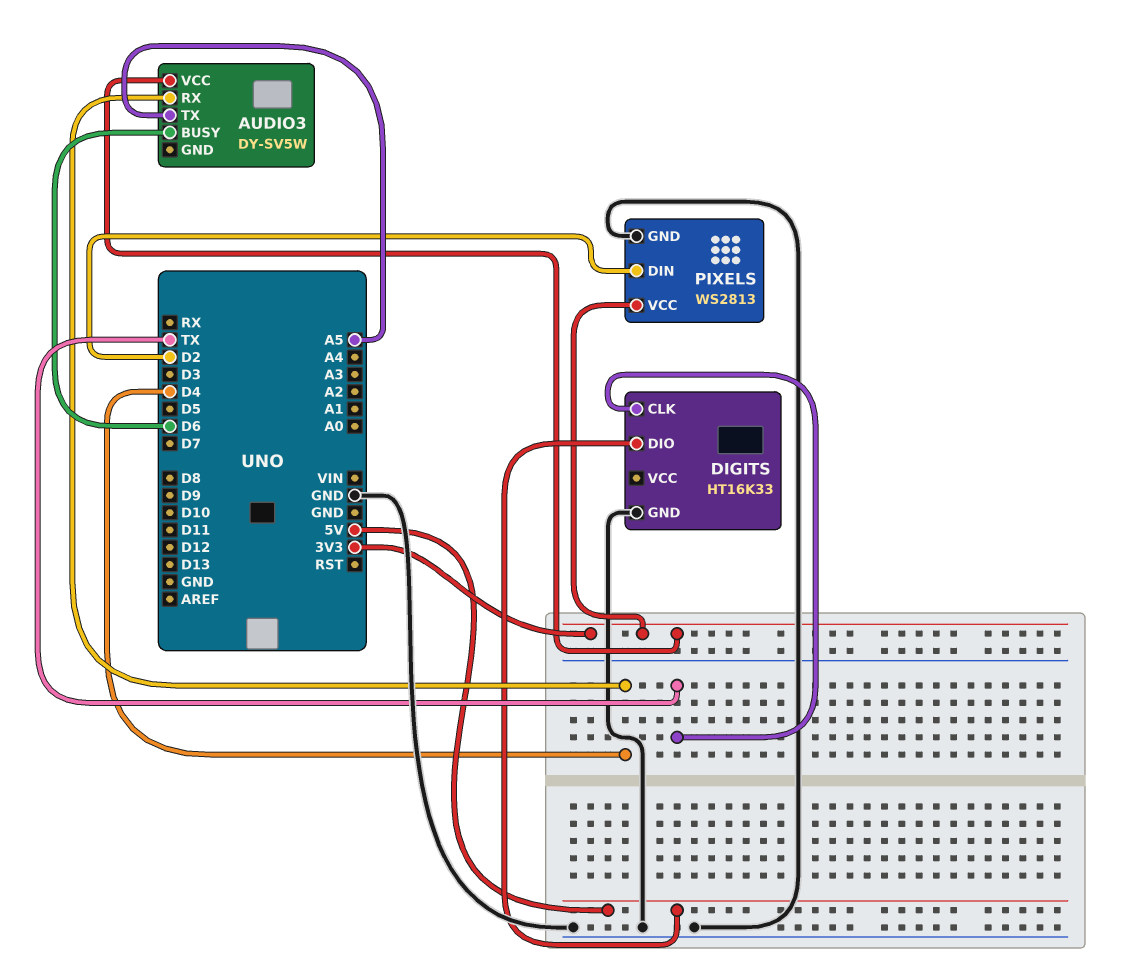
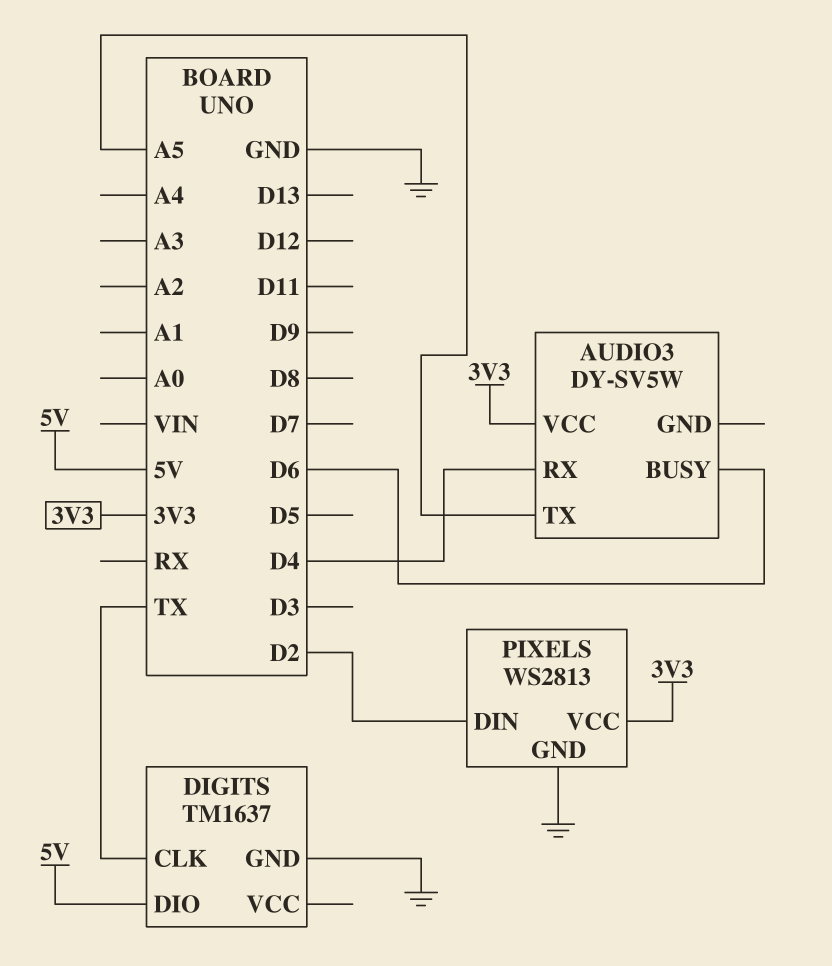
DIGITS: HT16K33 -> TM1637

